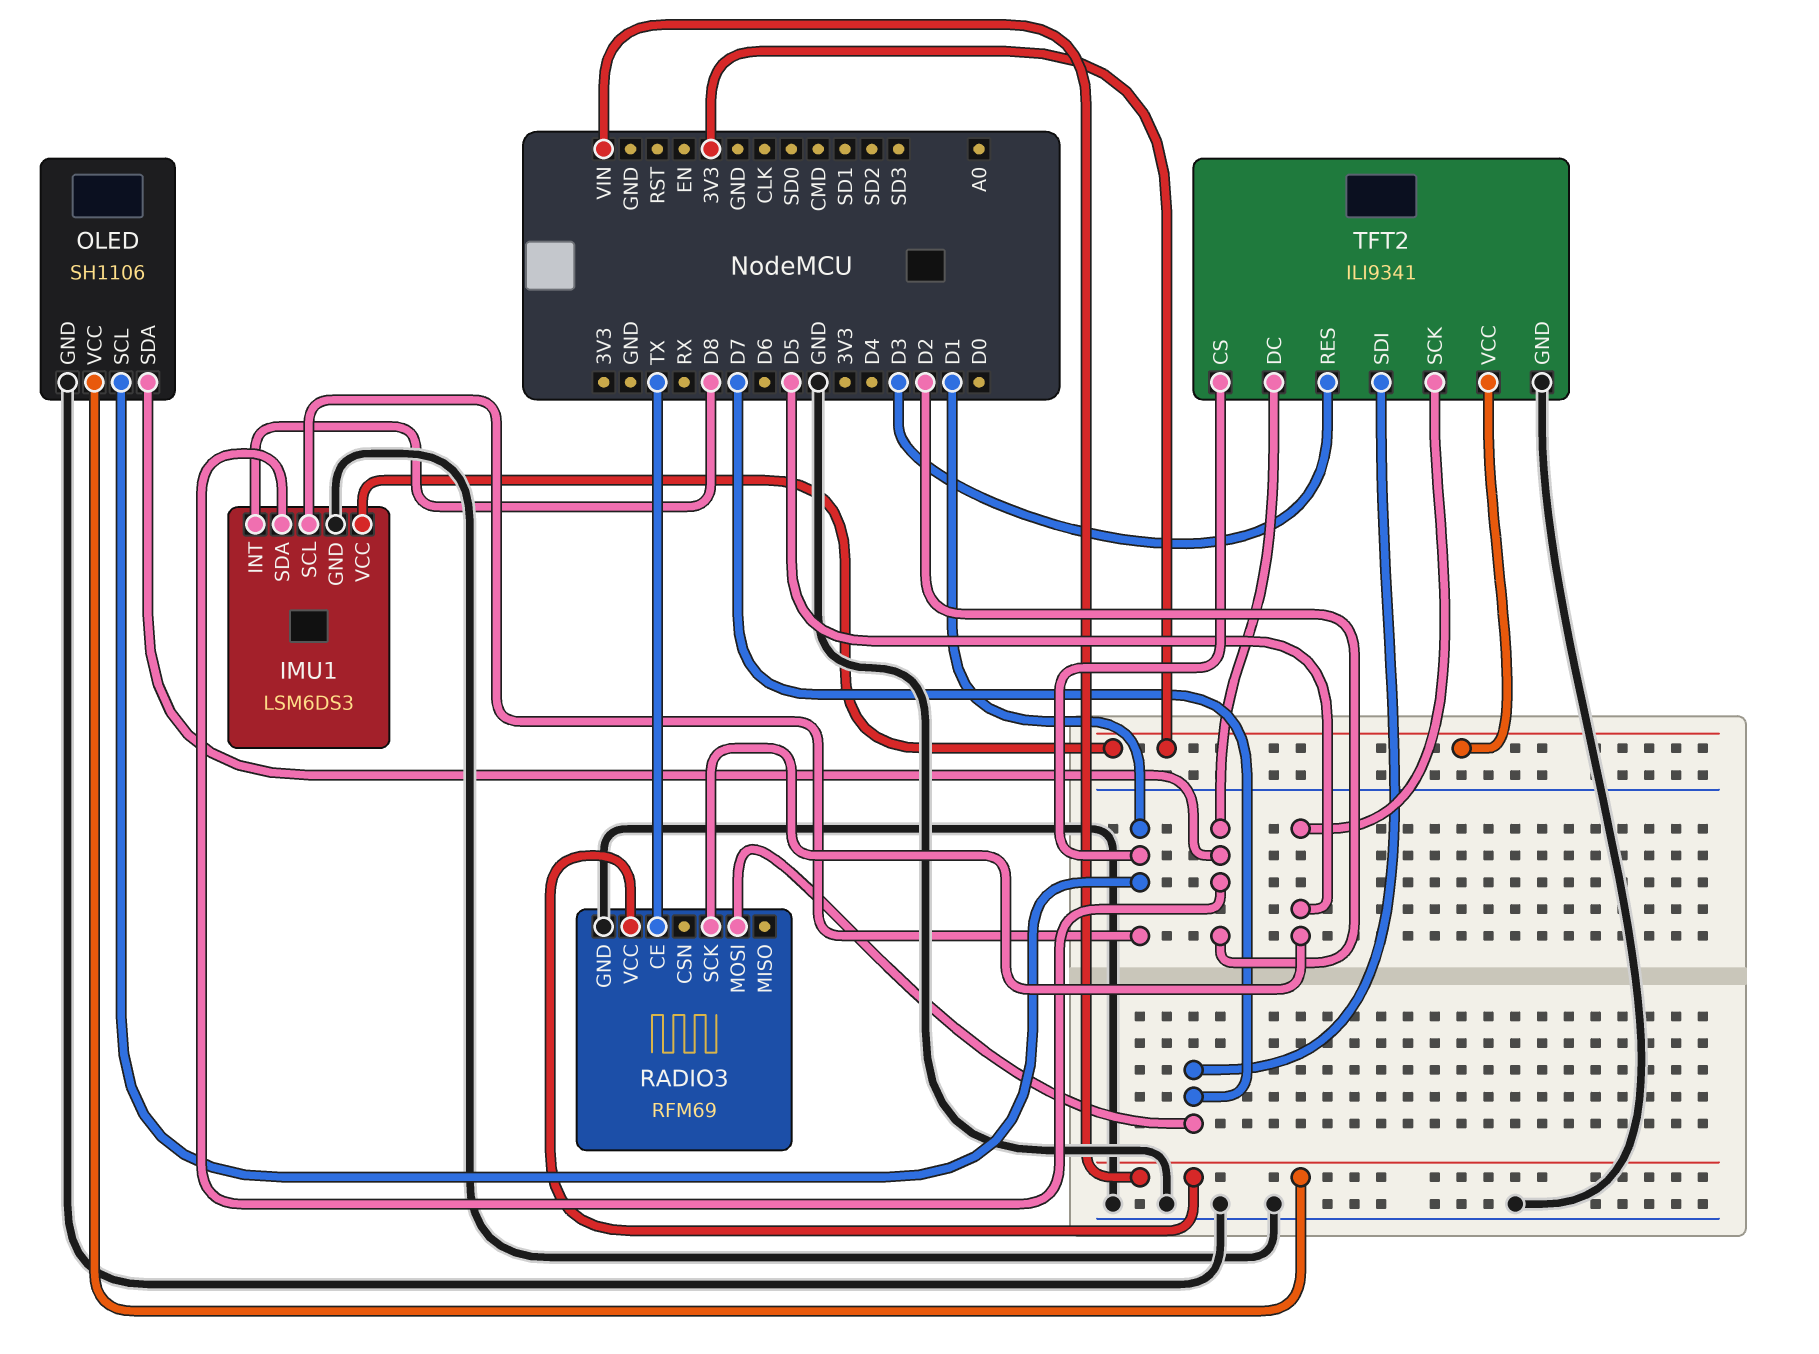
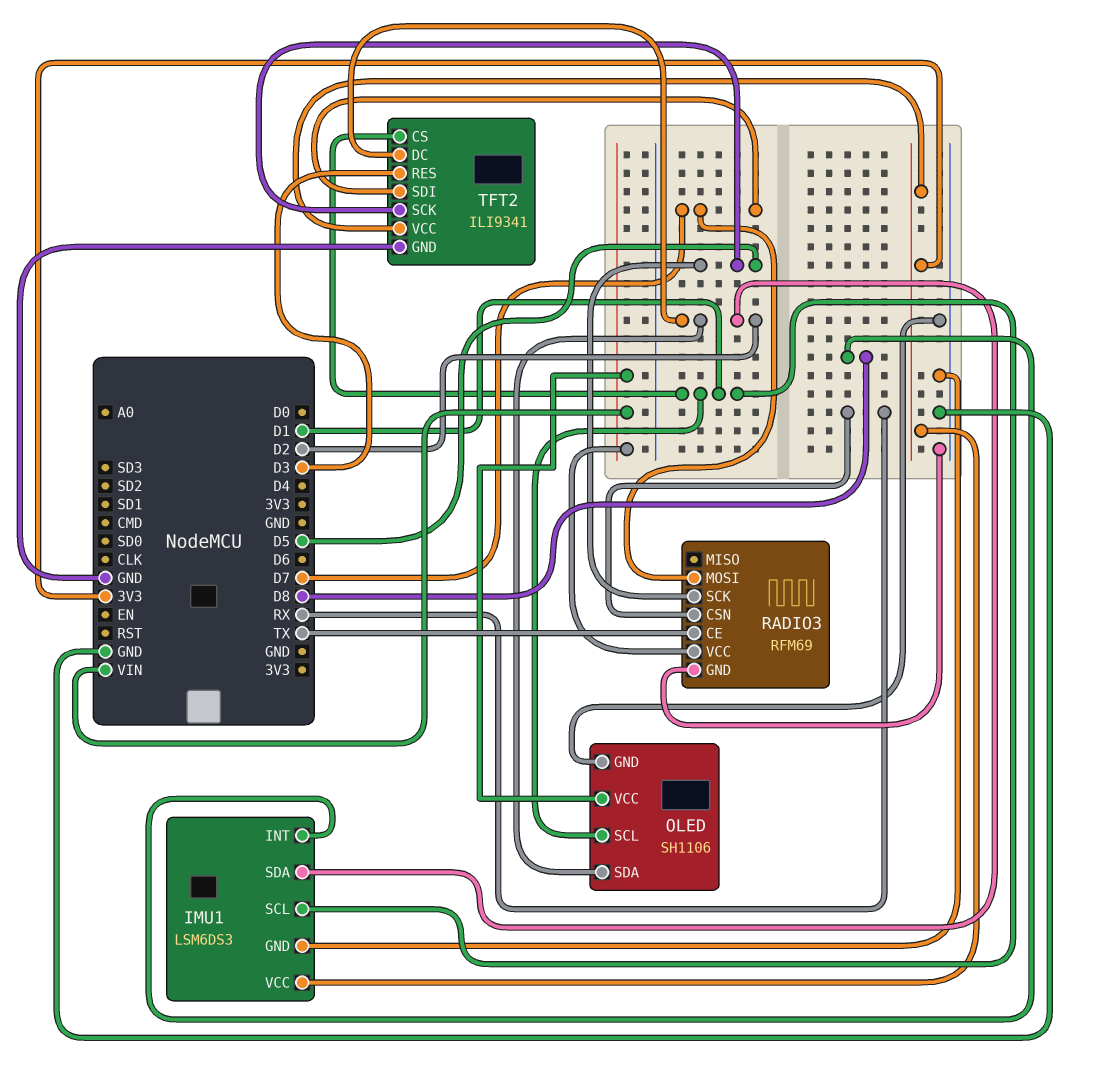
RADIO3 pin CSN: none -> RX

